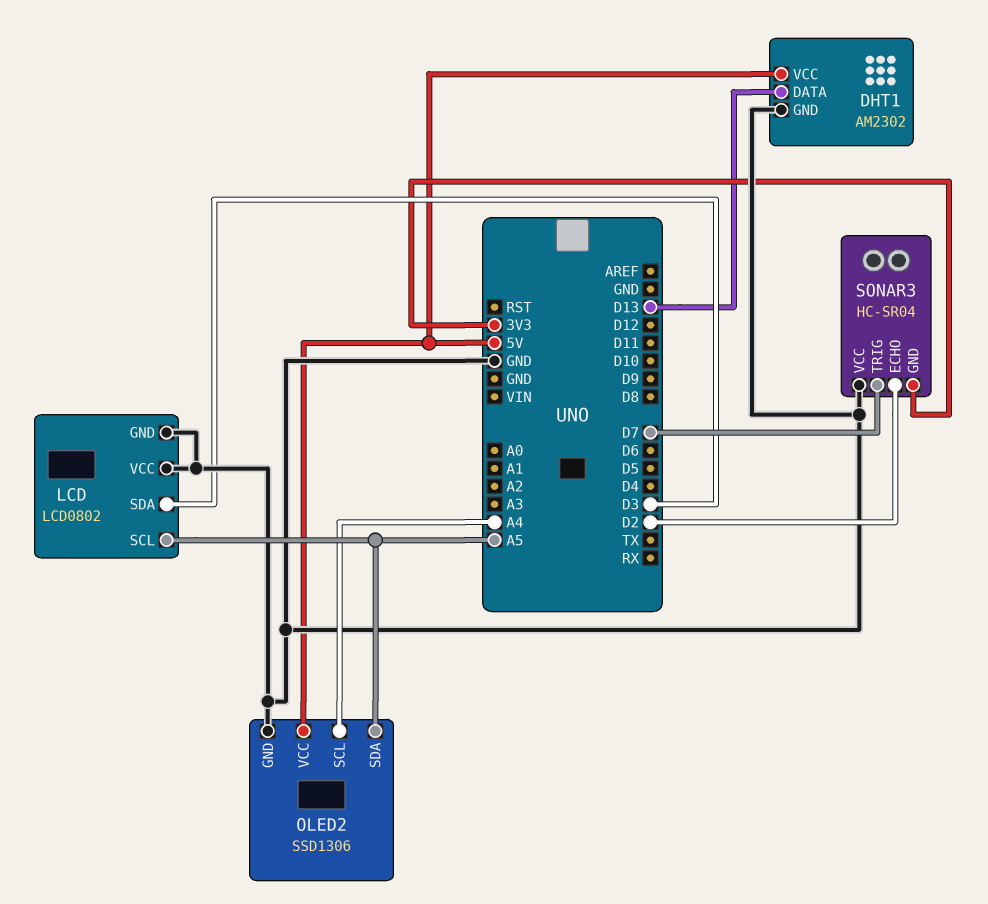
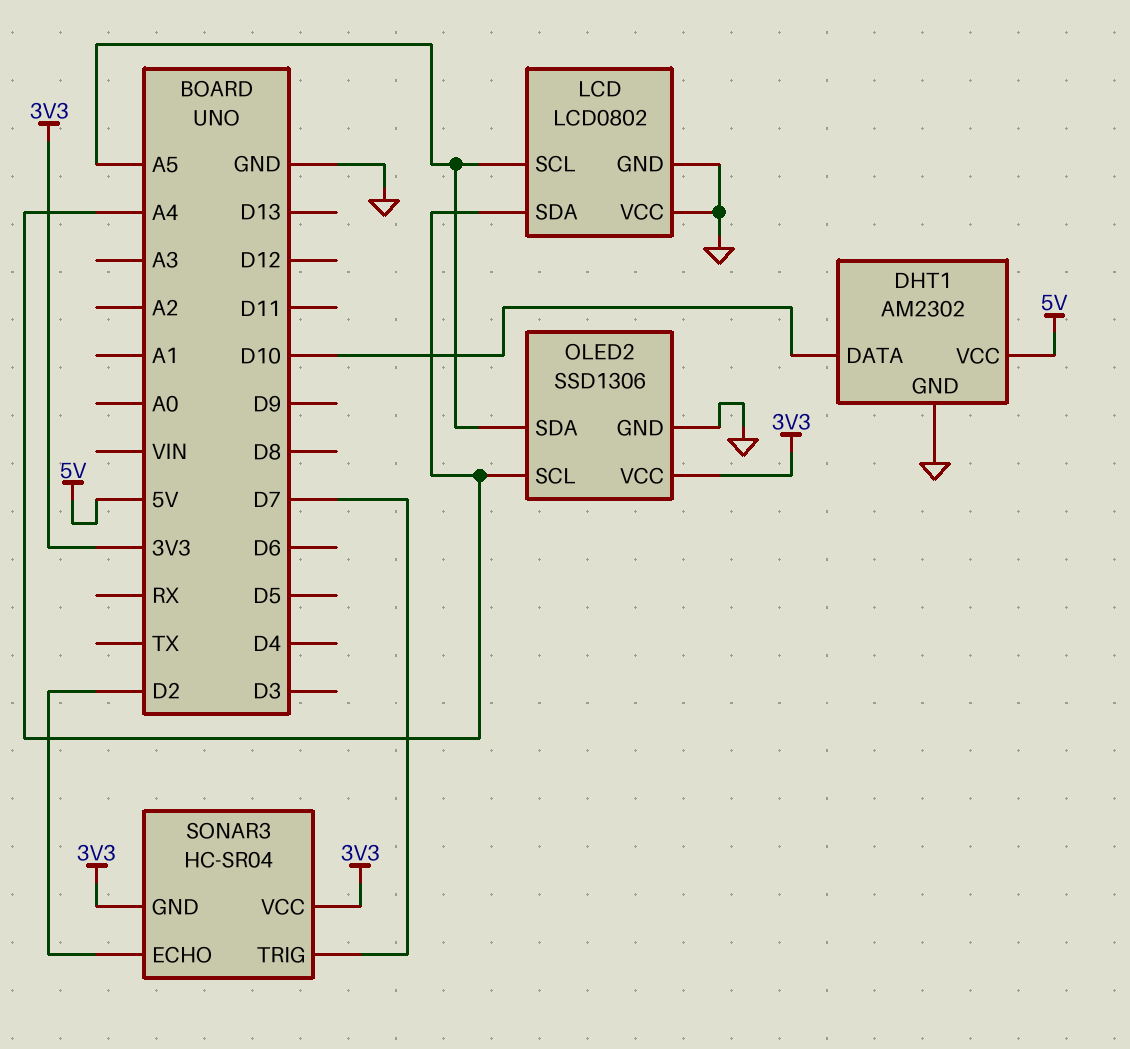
DHT1 pin DATA: D13 -> D10
LCD pin SDA: D3 -> A4
OLED2 pin VCC: 5V -> 3V3
SONAR3 pin VCC: GND -> 3V3

